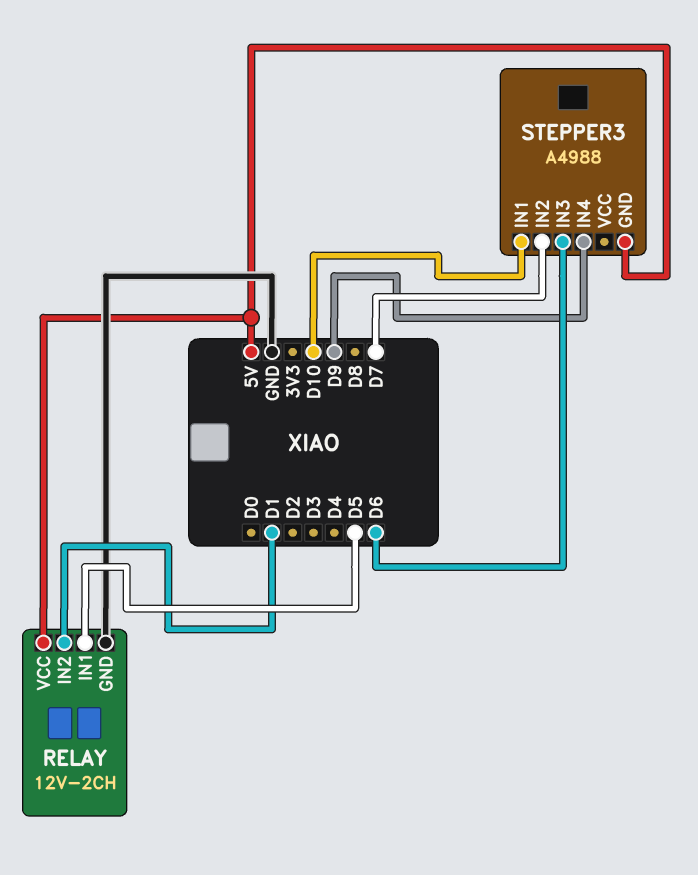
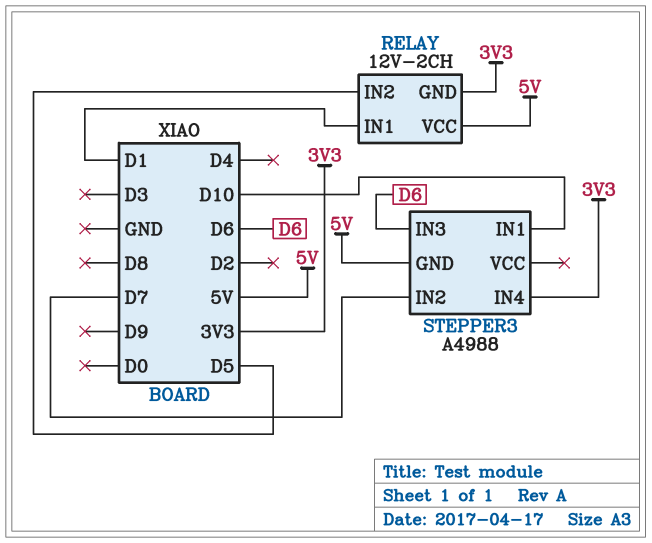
RELAY pin GND: GND -> 3V3
RELAY pin IN1: D5 -> D1
RELAY pin IN2: D1 -> D5
STEPPER3 pin IN4: D9 -> 3V3

